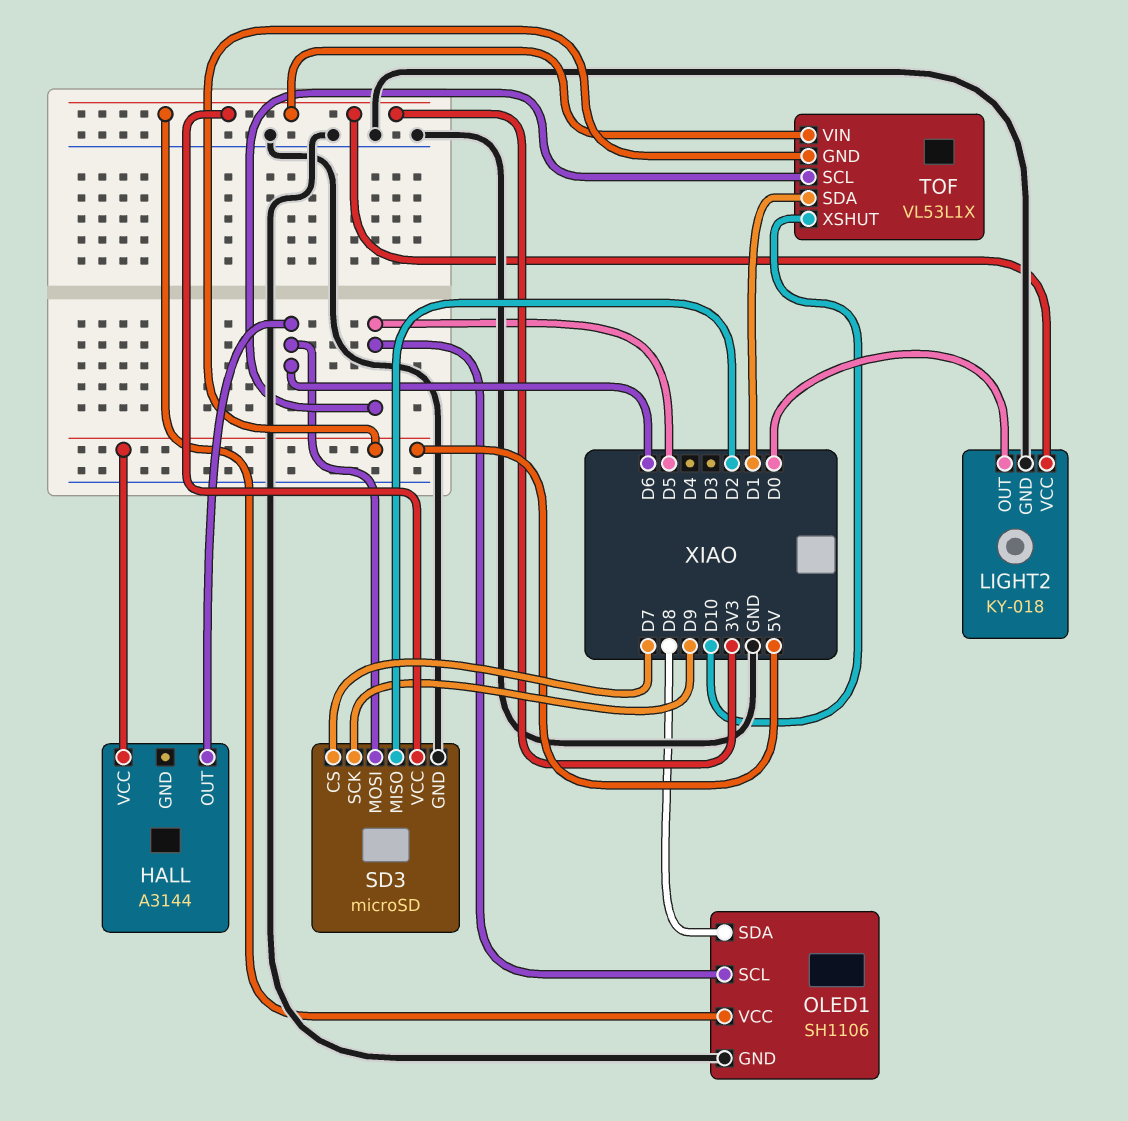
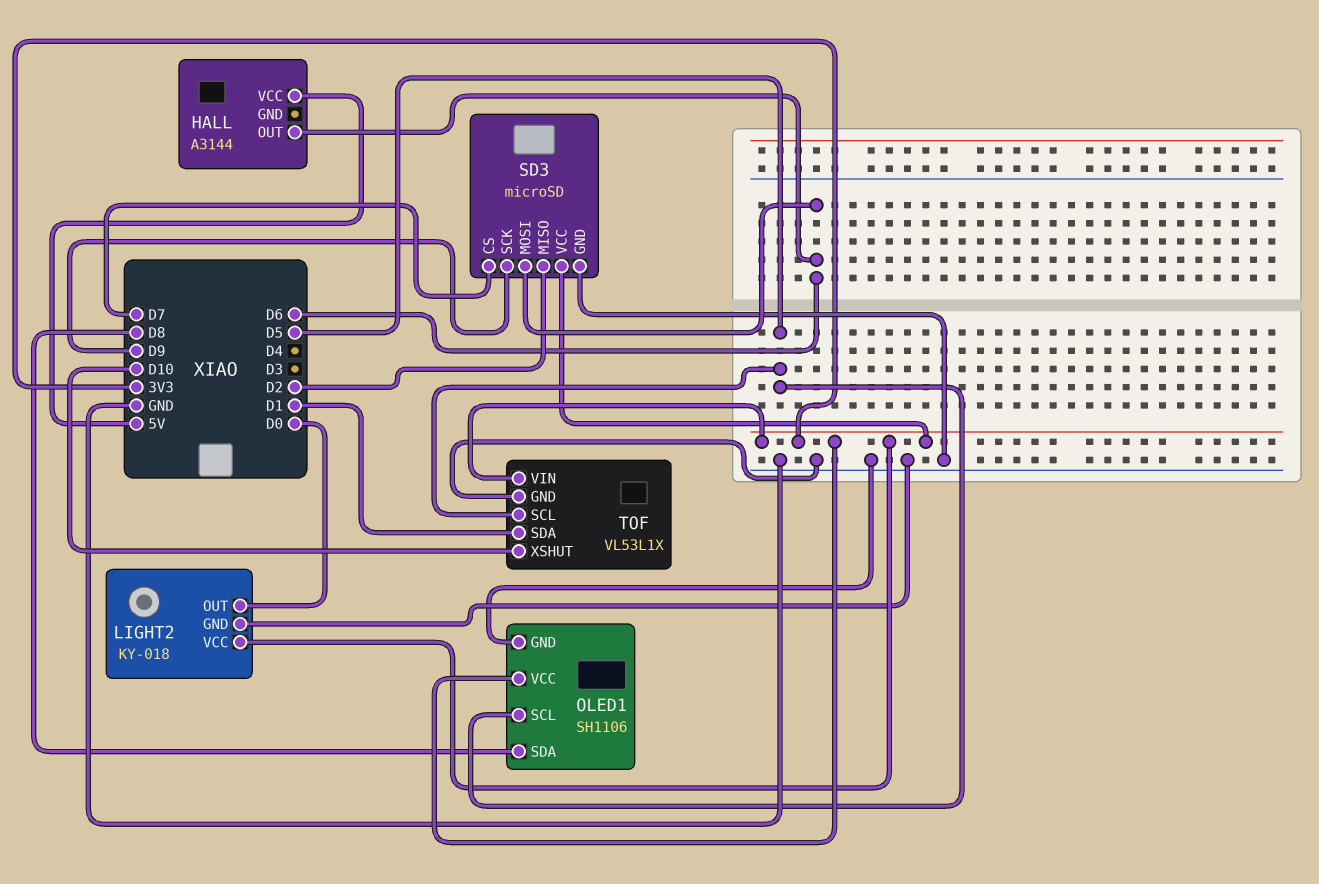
TOF pin GND: 5V -> GND

